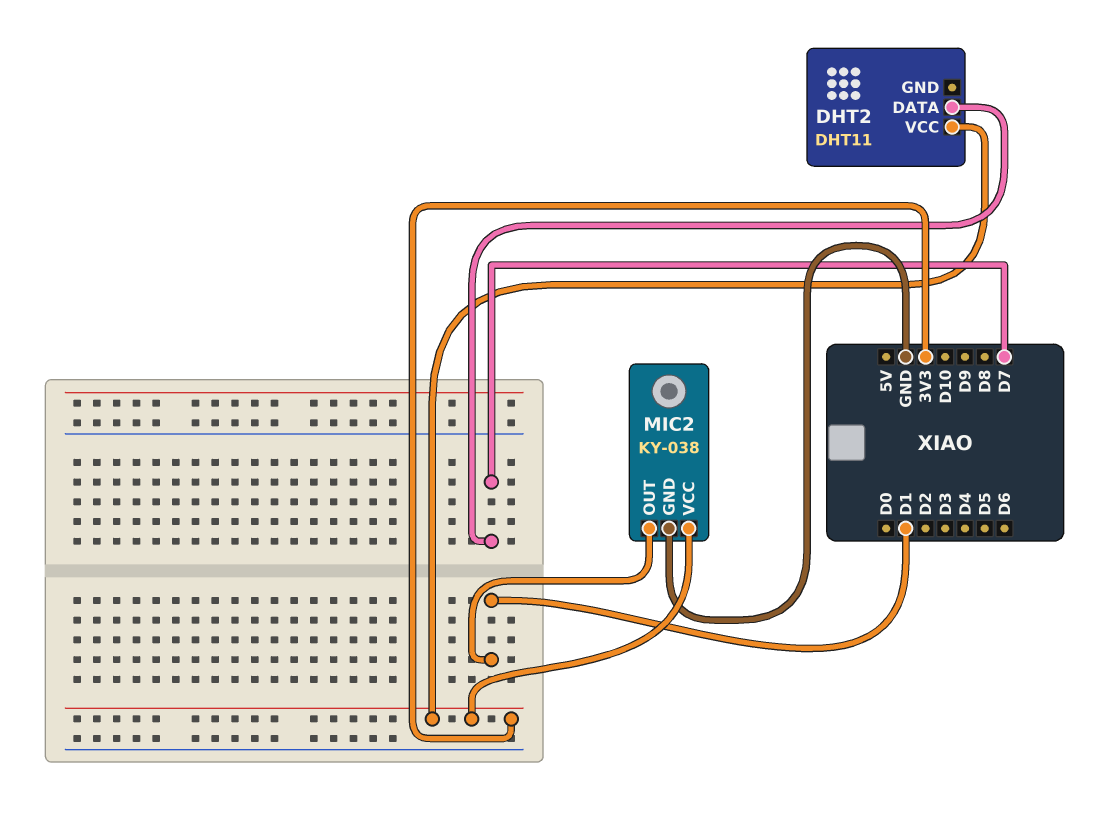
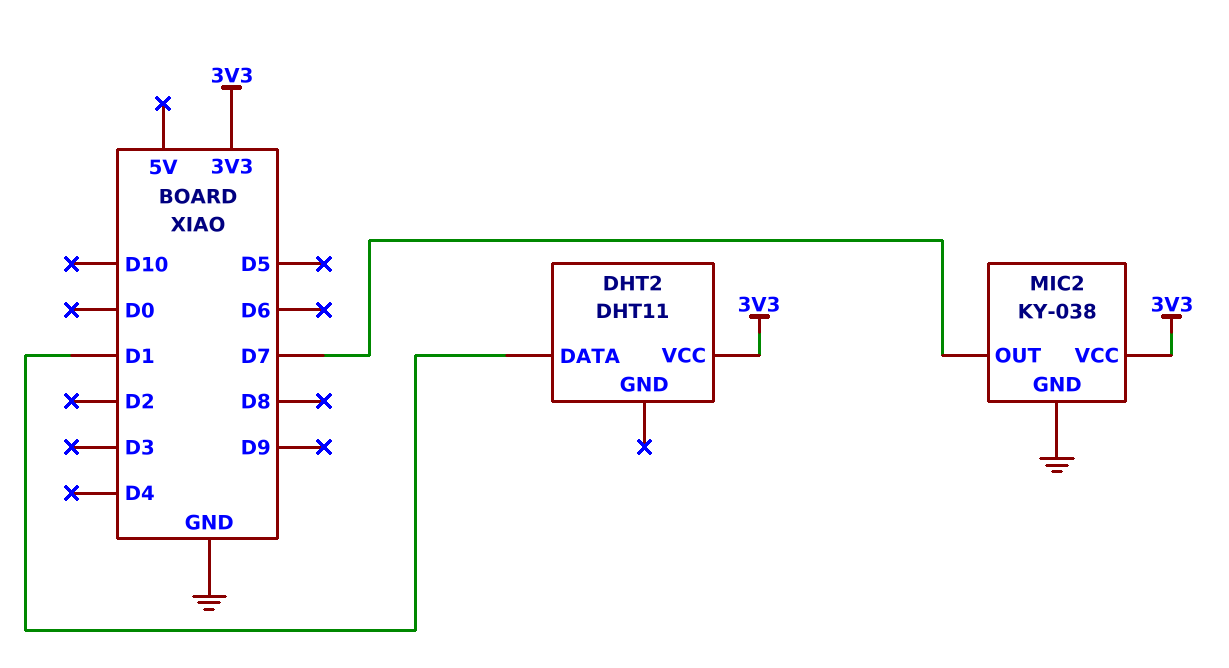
DHT2 pin DATA: D7 -> D1
MIC2 pin OUT: D1 -> D7

